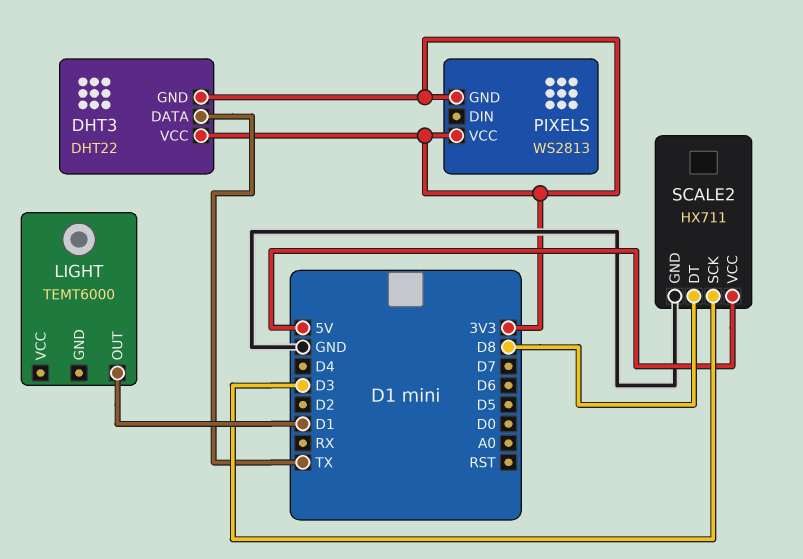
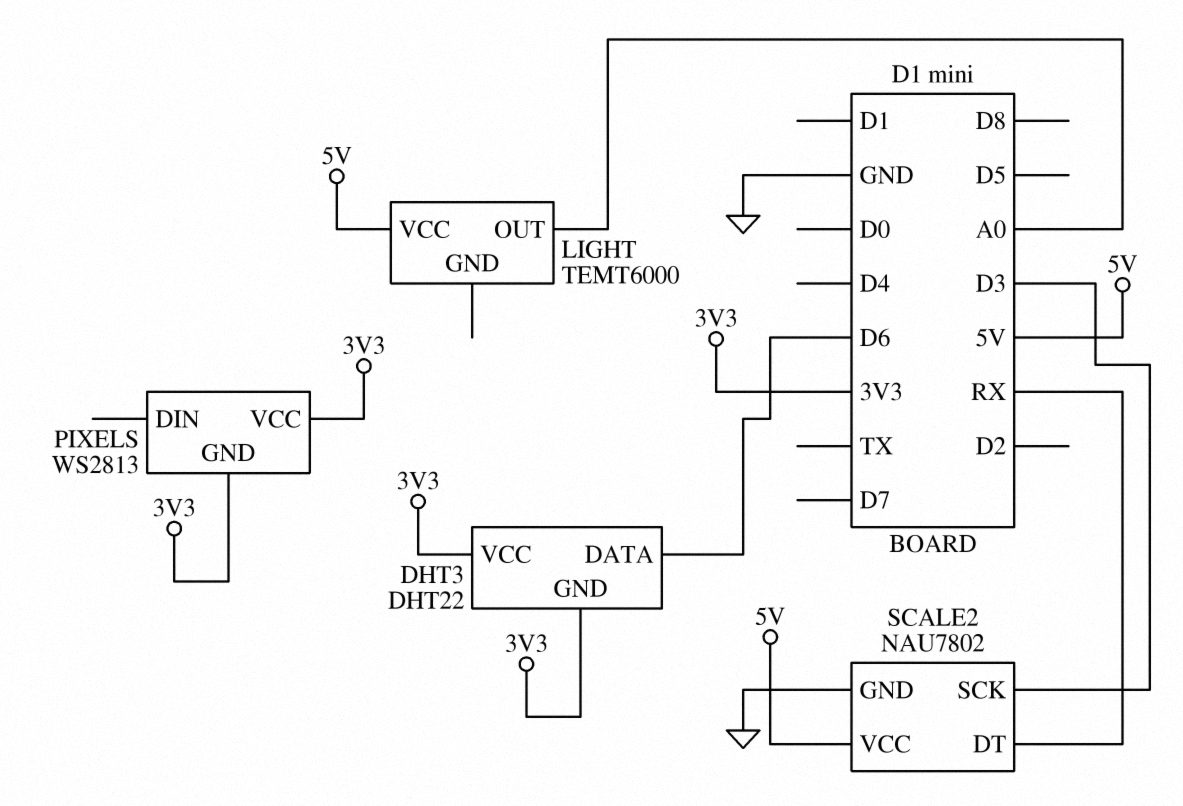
DHT3 pin DATA: TX -> D6
LIGHT pin OUT: D1 -> A0
LIGHT pin VCC: none -> 5V
SCALE2: HX711 -> NAU7802
SCALE2 pin DT: D8 -> RX

